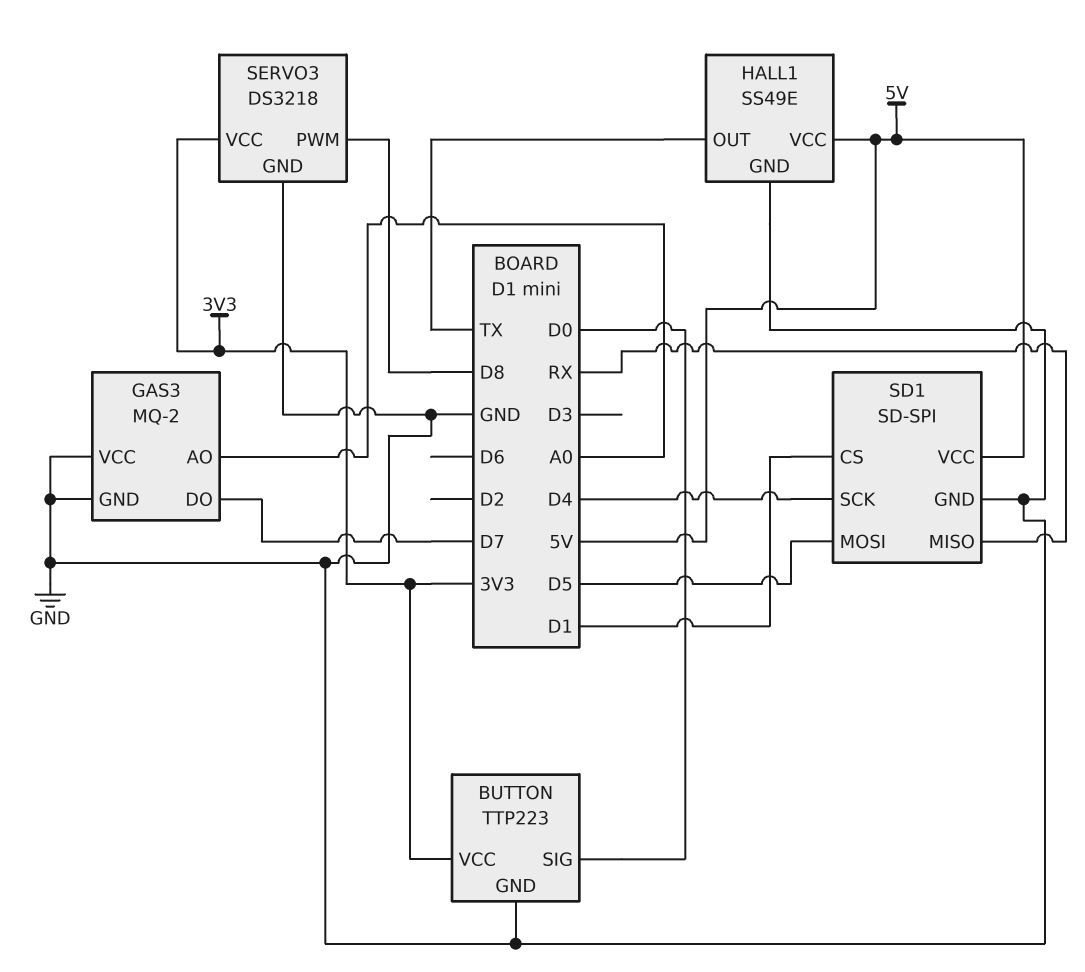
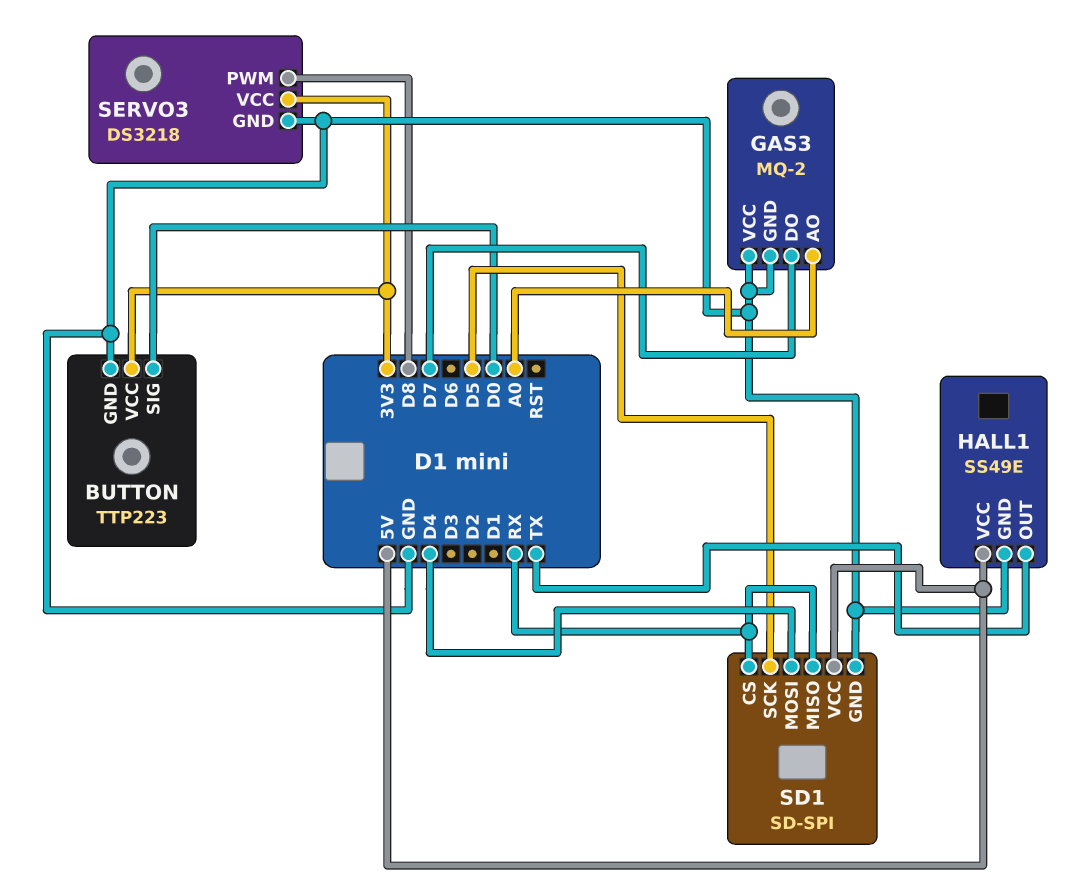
SD1 pin CS: D1 -> RX
SD1 pin MOSI: D5 -> D4
SD1 pin SCK: D4 -> D5

